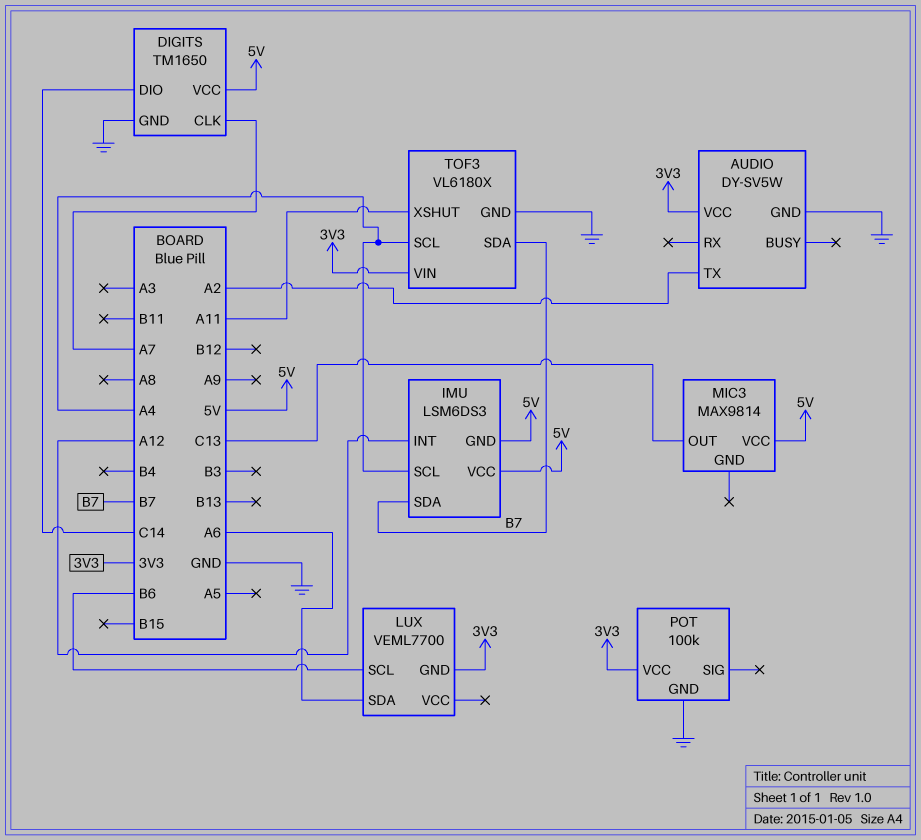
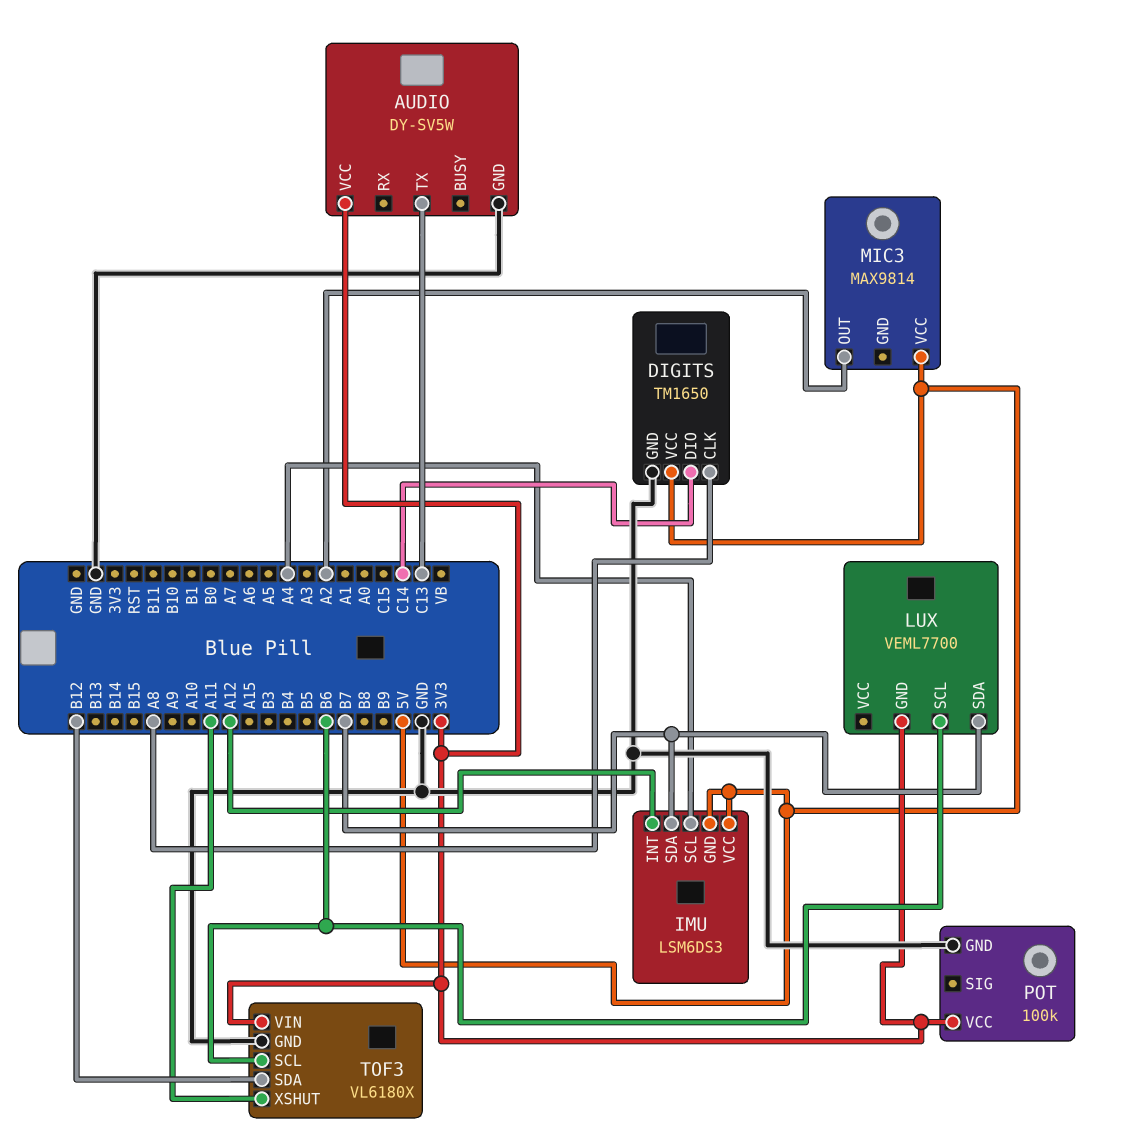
AUDIO pin TX: A2 -> C13
DIGITS pin CLK: A7 -> A8
LUX pin SDA: A6 -> B7
MIC3 pin OUT: C13 -> A2
TOF3 pin SCL: A4 -> B6
TOF3 pin SDA: B7 -> B12

